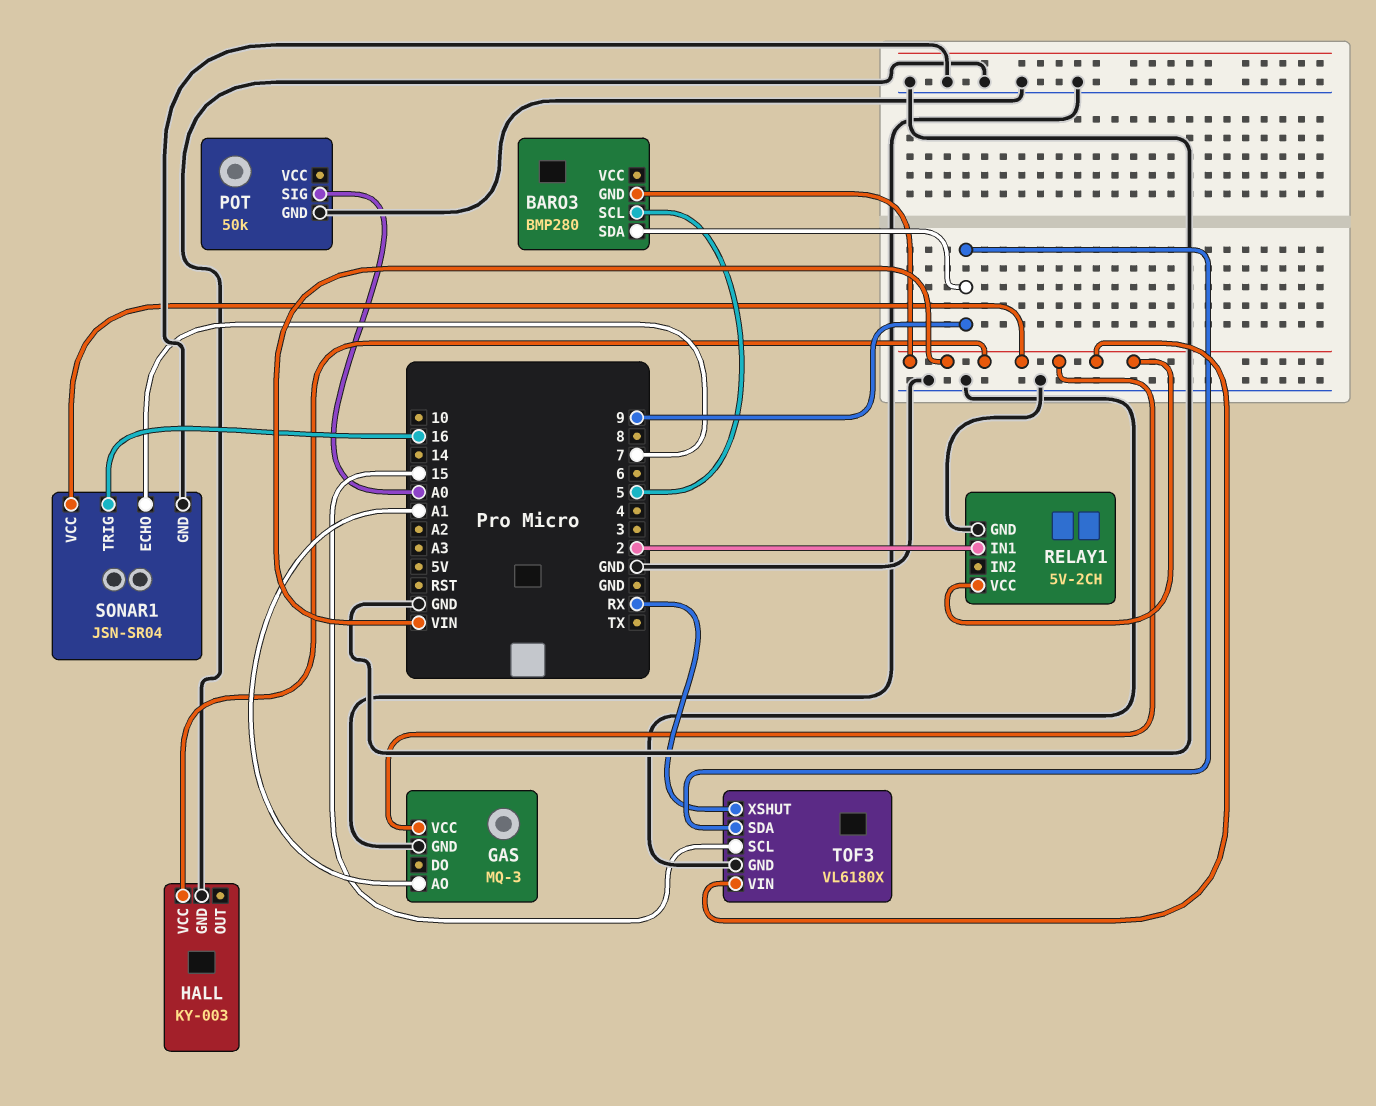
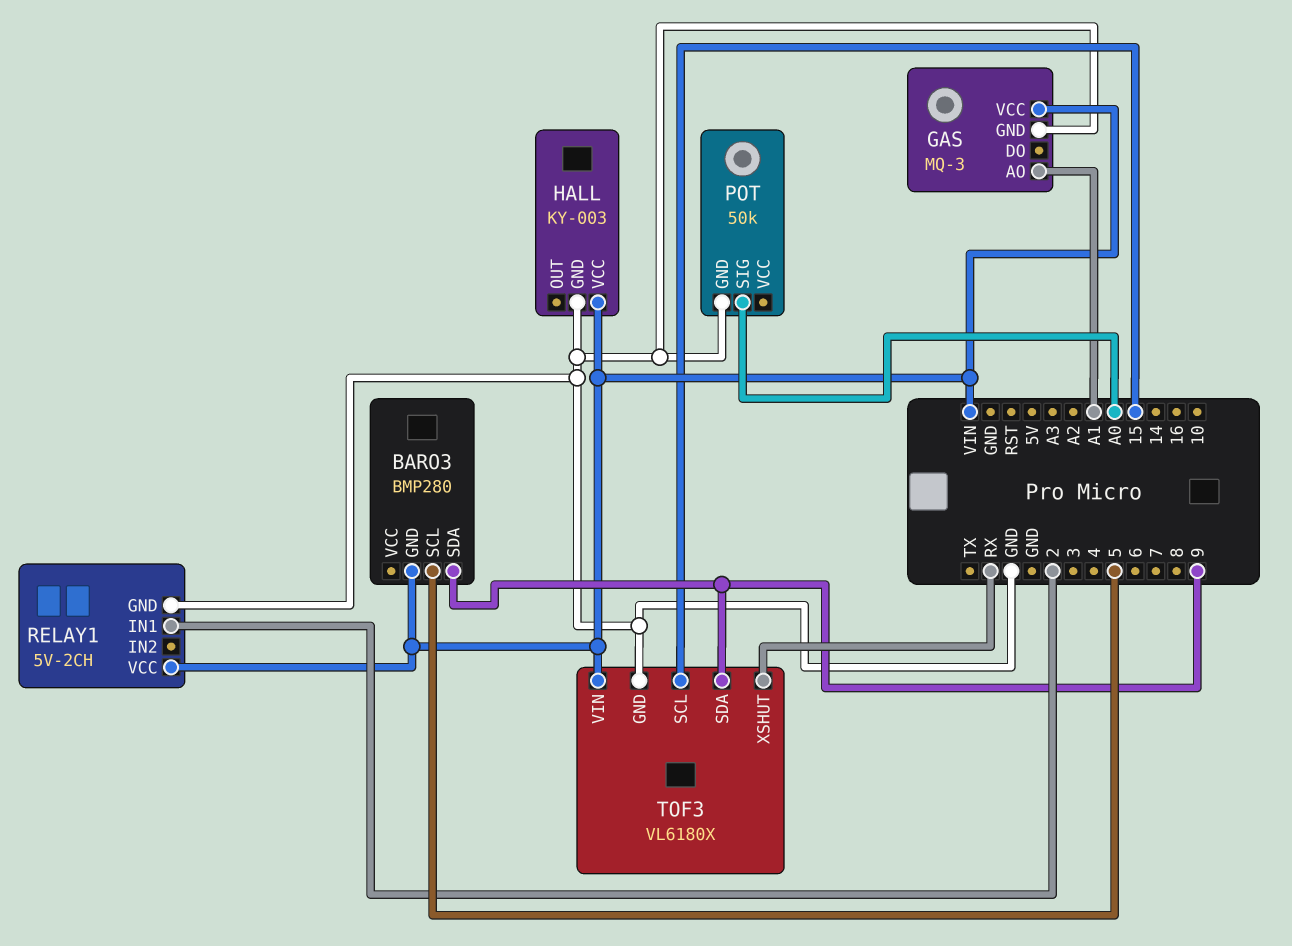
SONAR1: JSN-SR04 -> none
SONAR1 pin ECHO: 7 -> none
SONAR1 pin GND: GND -> none
SONAR1 pin TRIG: 16 -> none
SONAR1 pin VCC: VIN -> none

